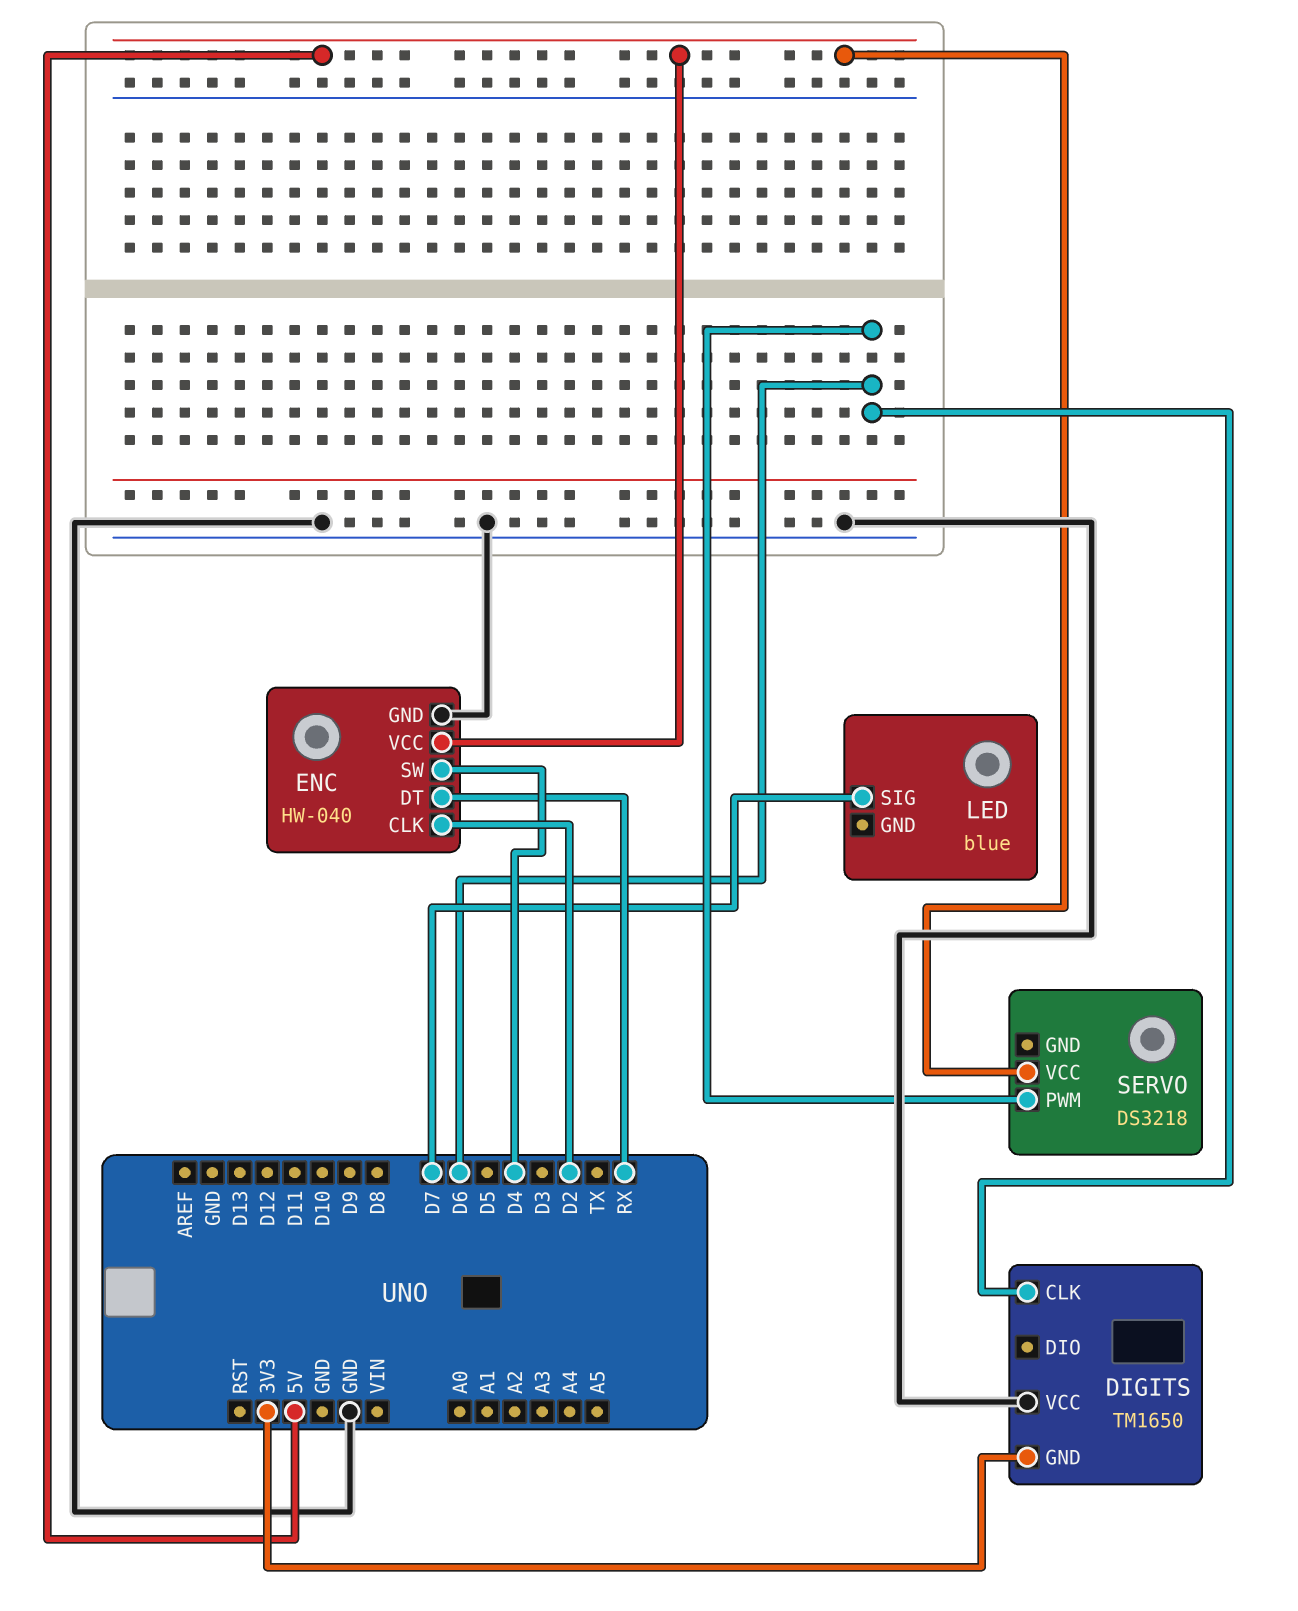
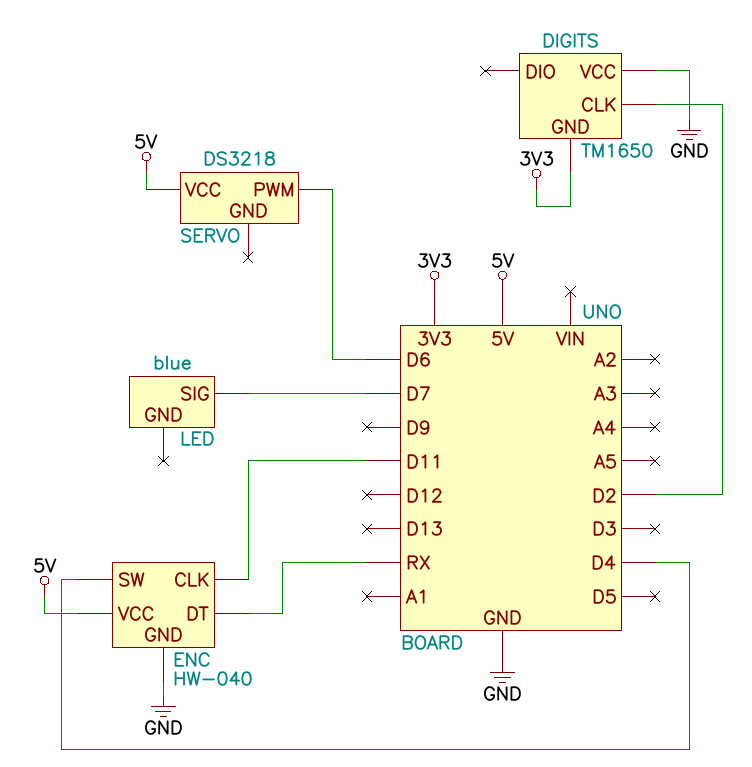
DIGITS pin CLK: D6 -> D2
ENC pin CLK: D2 -> D11

